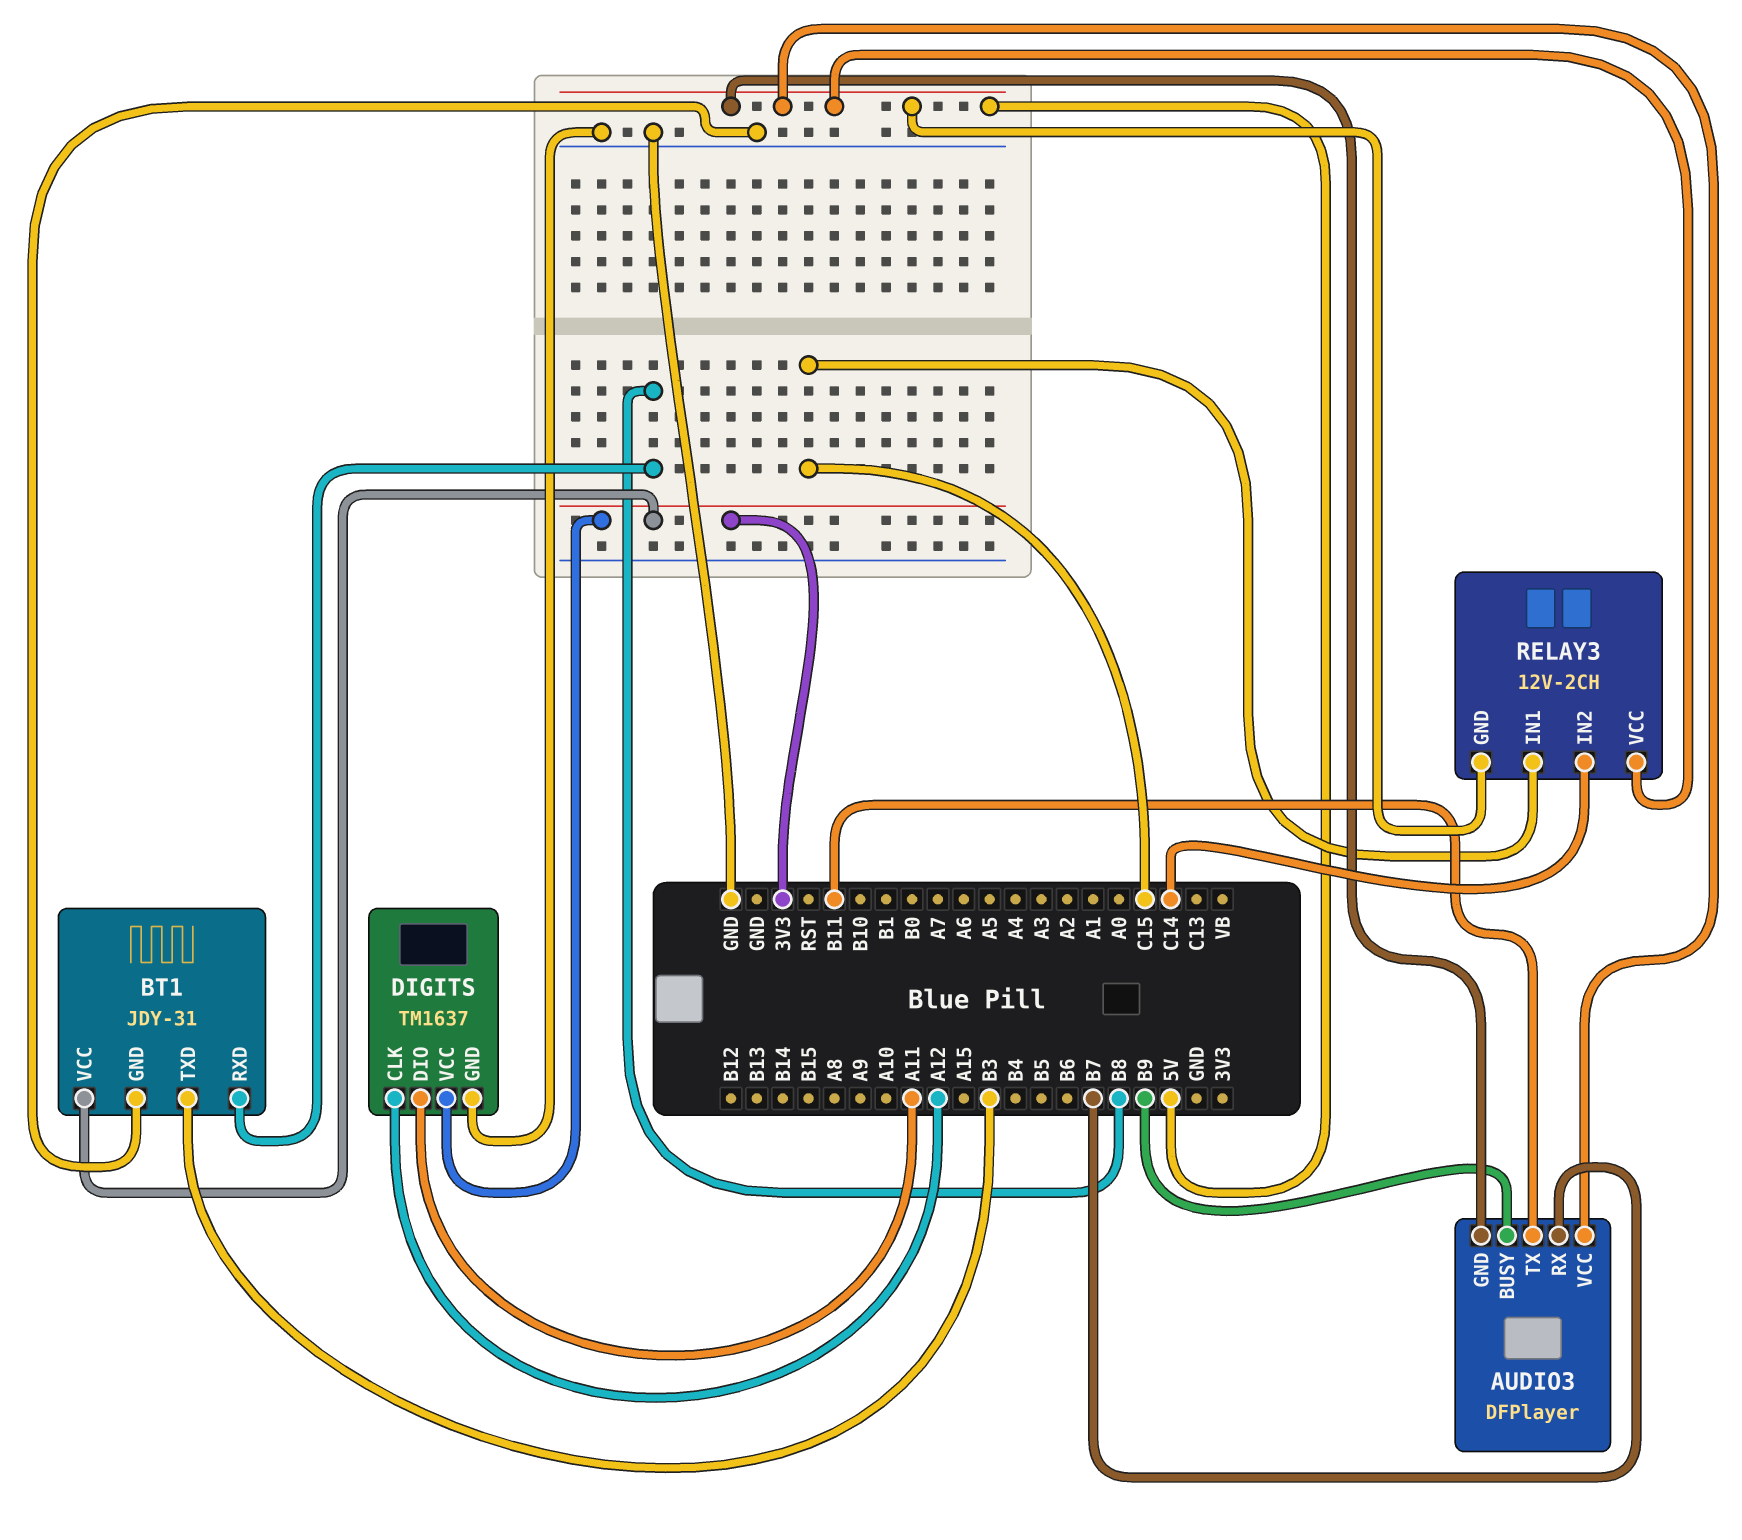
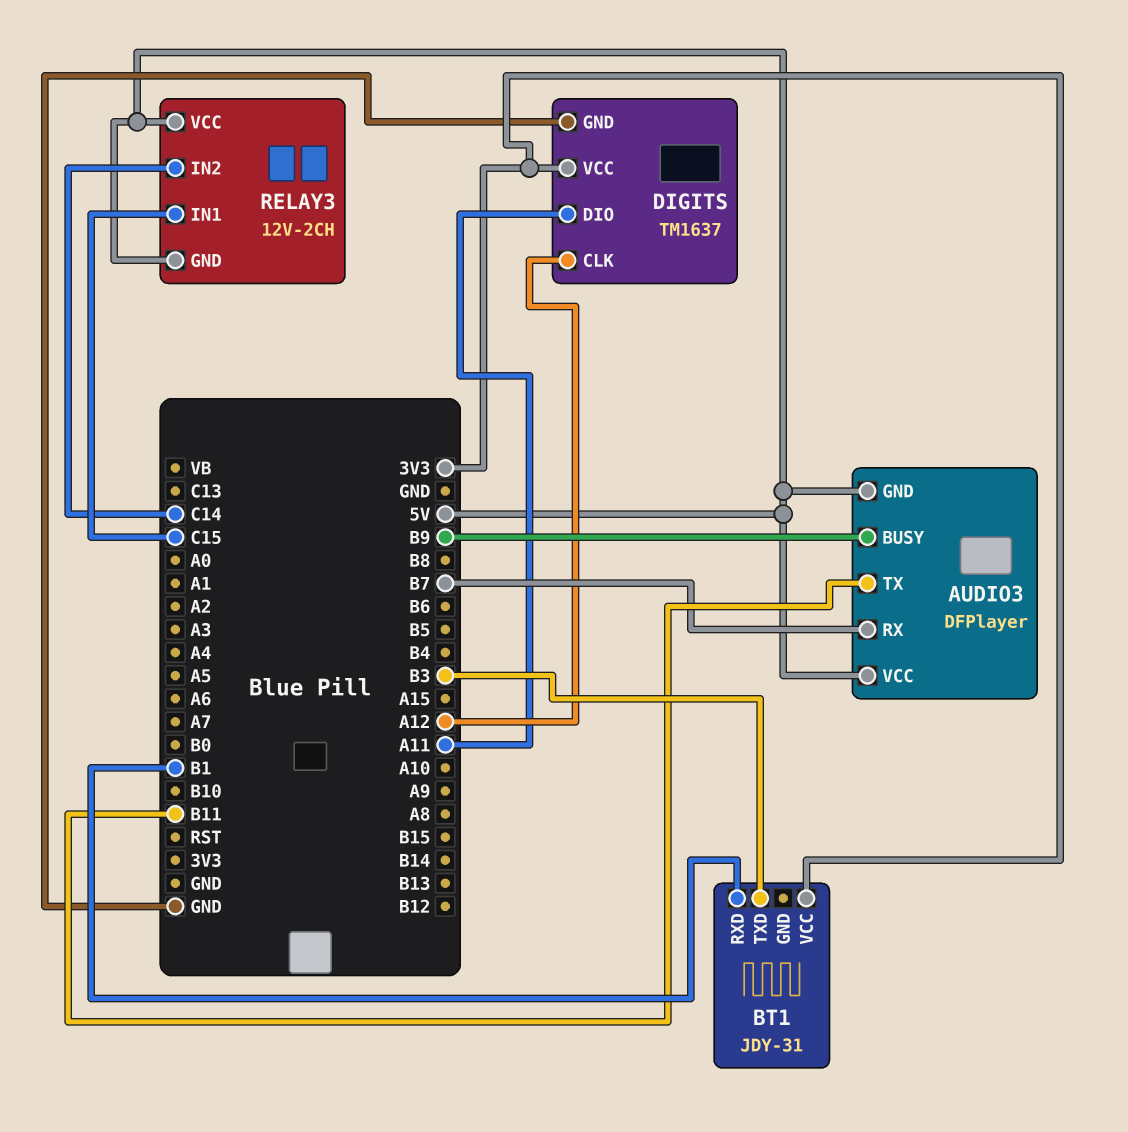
BT1 pin GND: GND -> none
BT1 pin RXD: B8 -> B1

